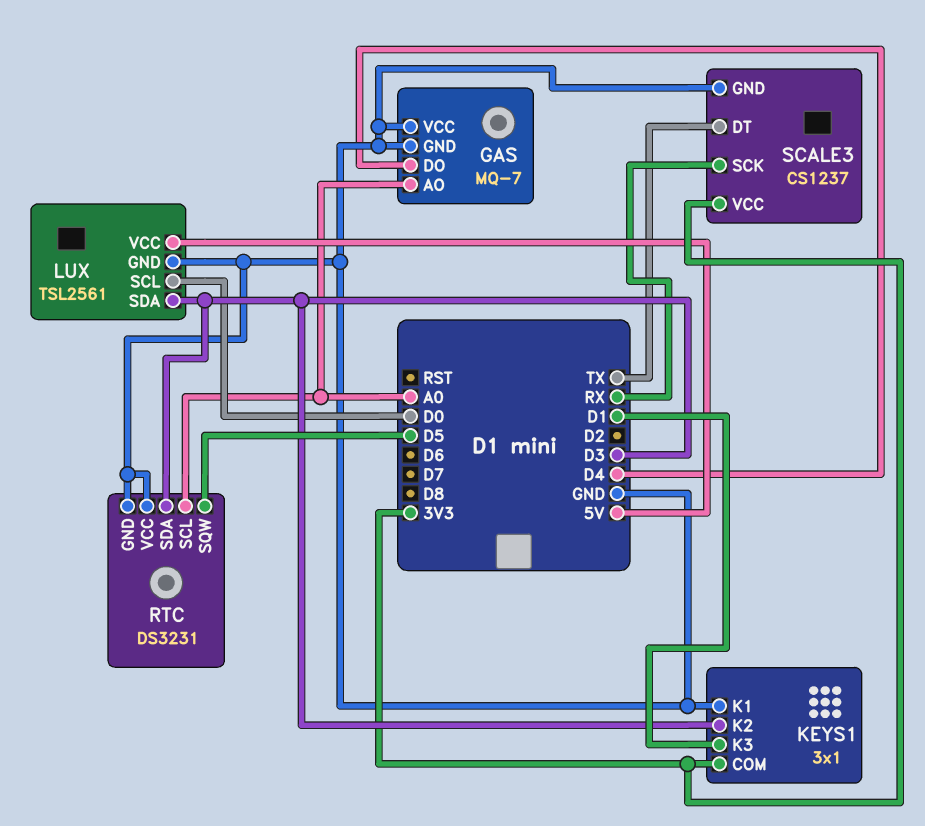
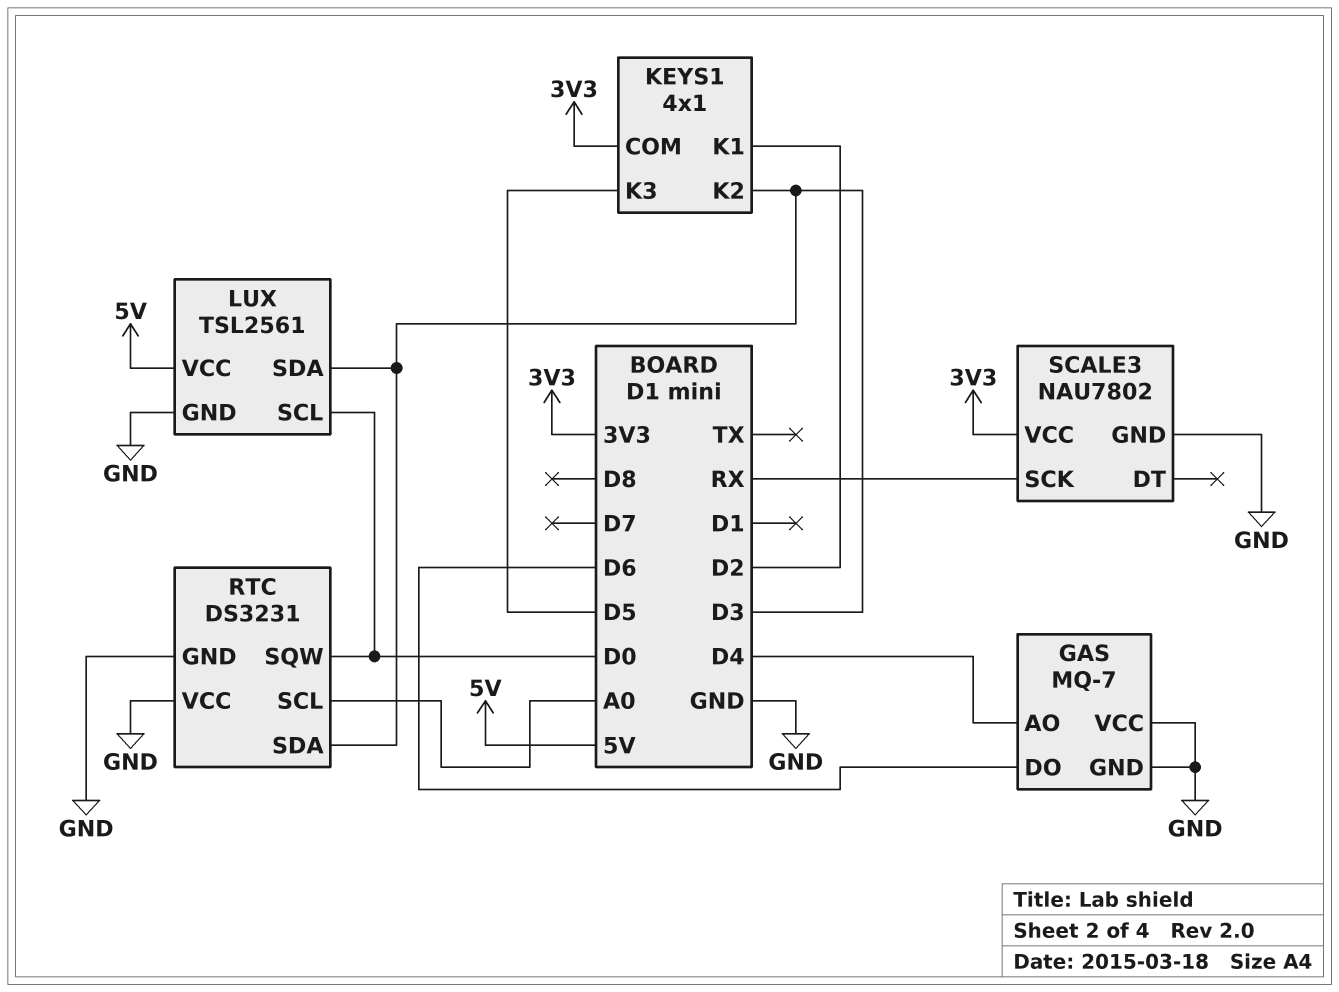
GAS pin AO: A0 -> D4
GAS pin DO: D4 -> D6
KEYS1: 3x1 -> 4x1
KEYS1 pin K1: GND -> D2
KEYS1 pin K3: D1 -> D5
RTC pin SQW: D5 -> D0
SCALE3: CS1237 -> NAU7802
SCALE3 pin DT: TX -> none

